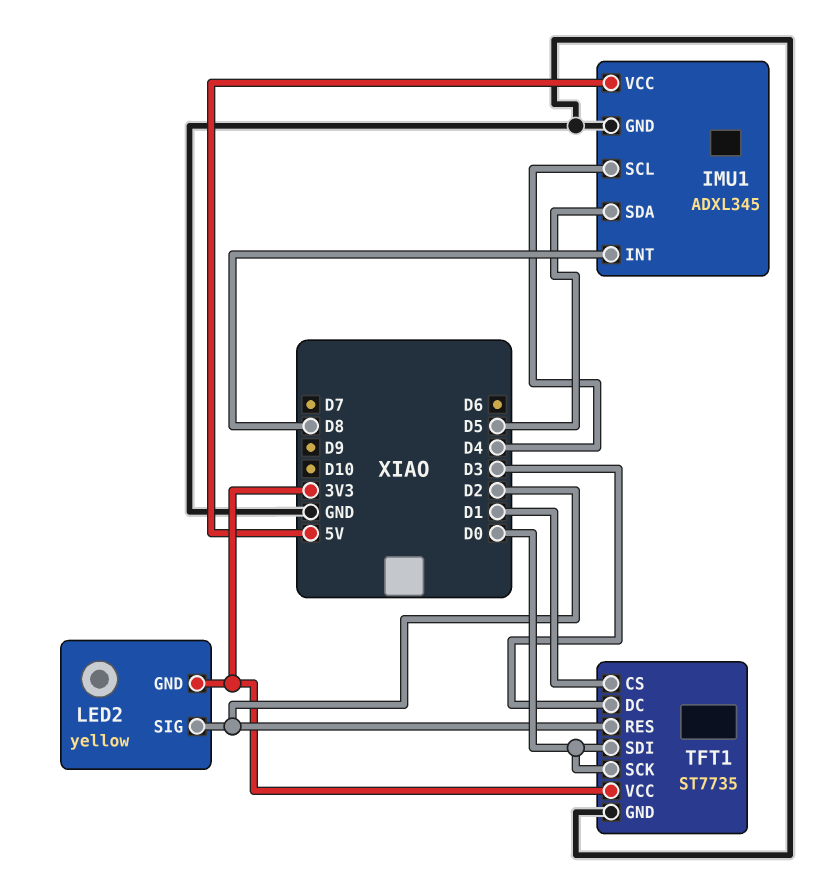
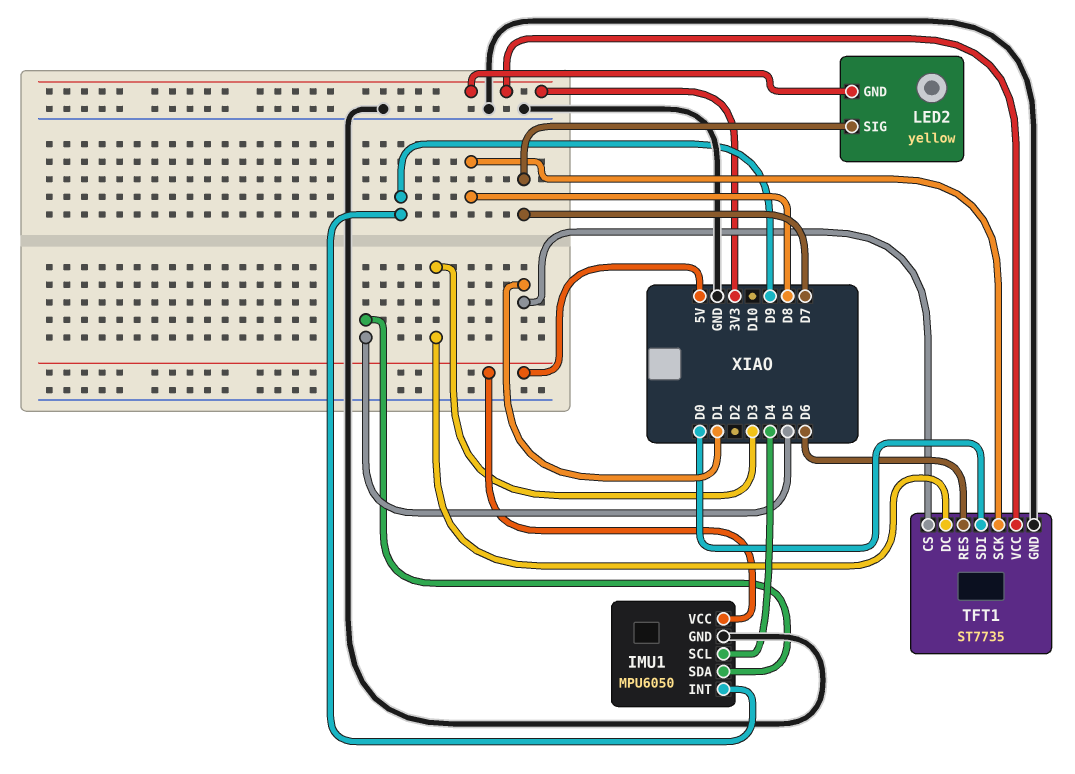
IMU1: ADXL345 -> MPU6050
IMU1 pin INT: D8 -> D9
LED2 pin SIG: D2 -> D7
TFT1 pin RES: D2 -> D6
TFT1 pin SCK: D0 -> D8

